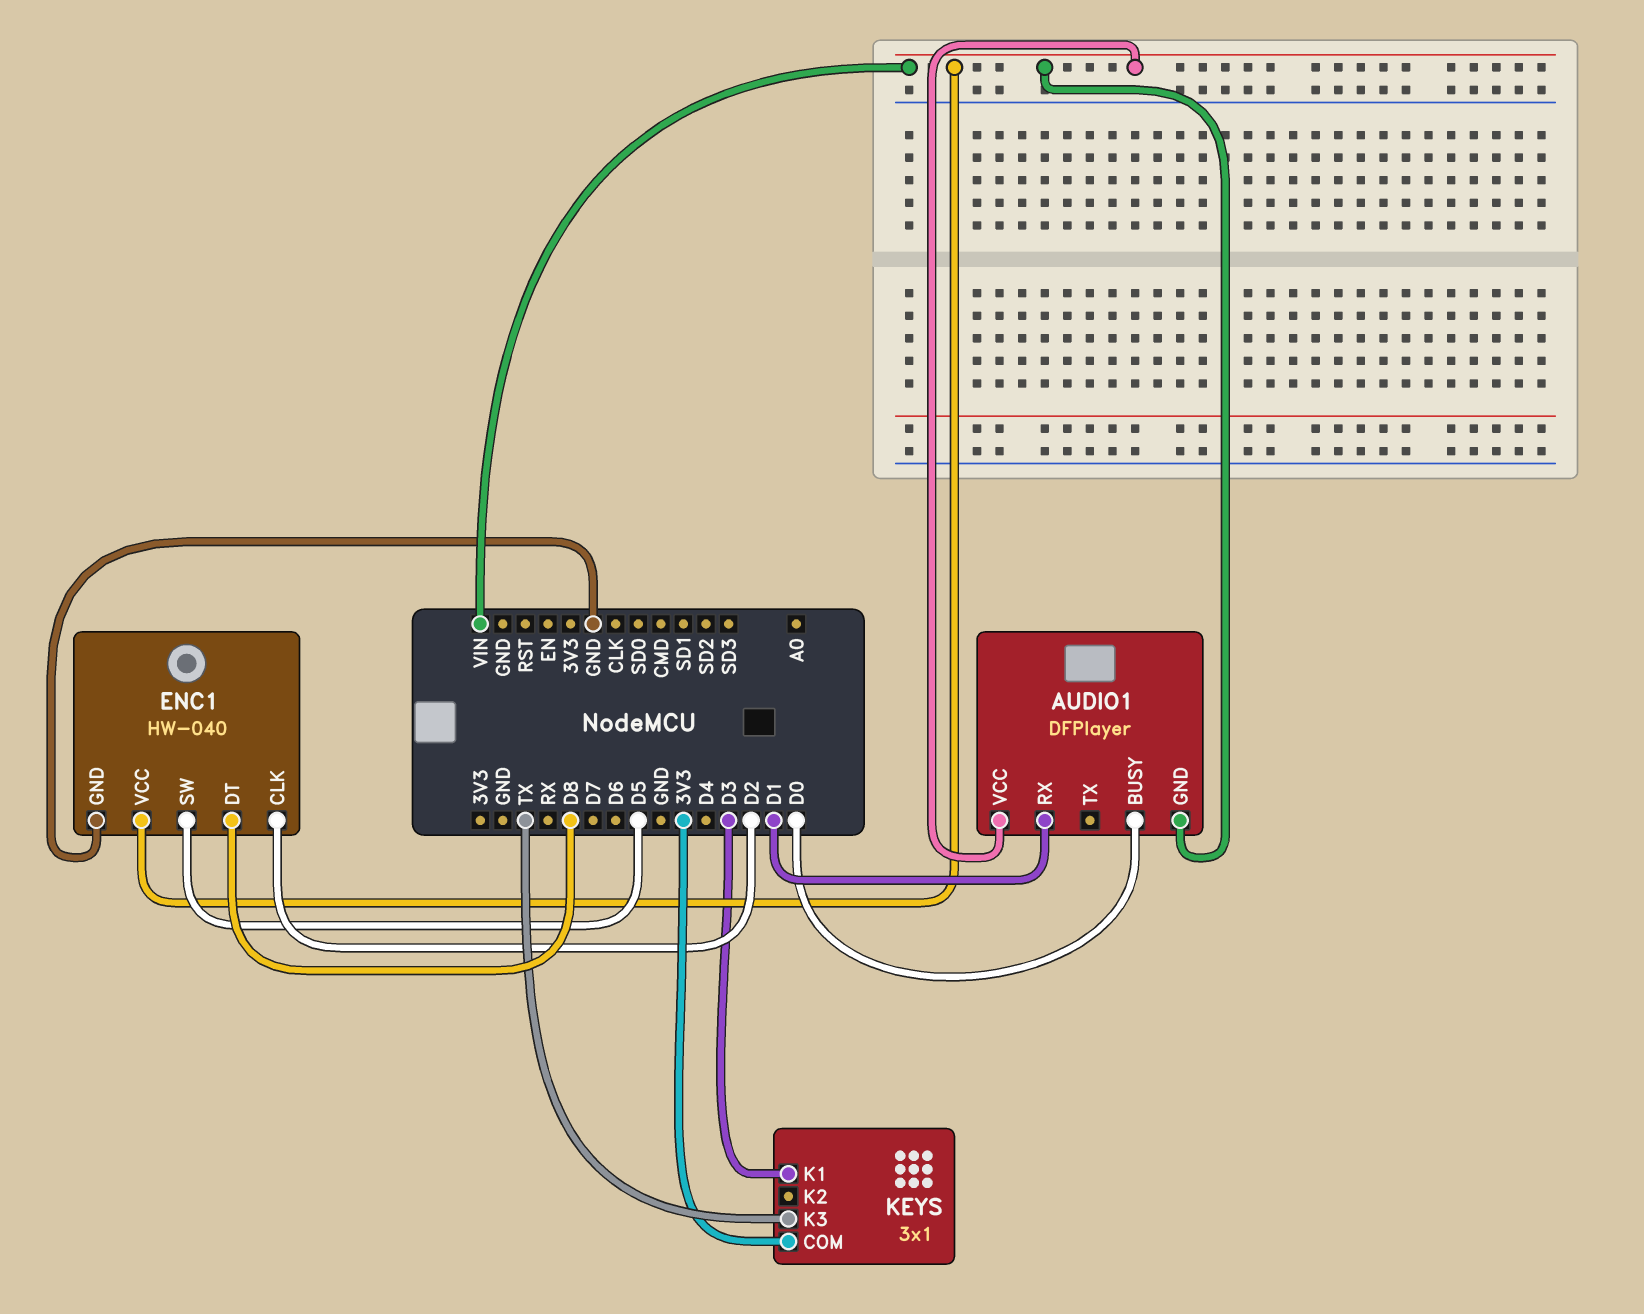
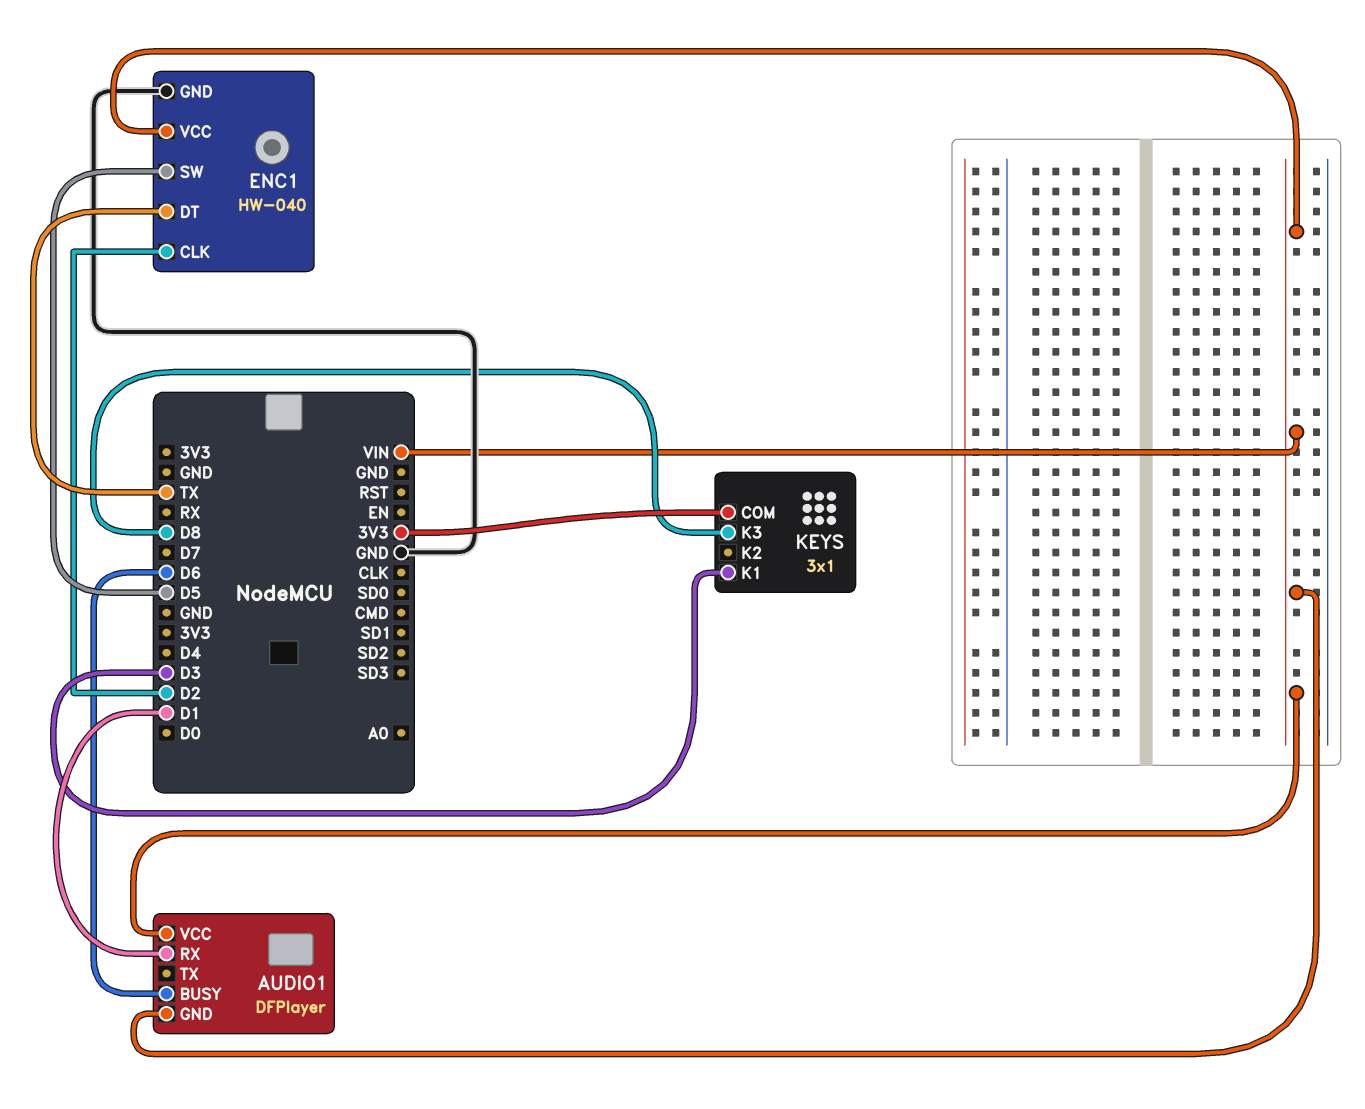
AUDIO1 pin BUSY: D0 -> D6
ENC1 pin DT: D8 -> TX
KEYS pin K3: TX -> D8

